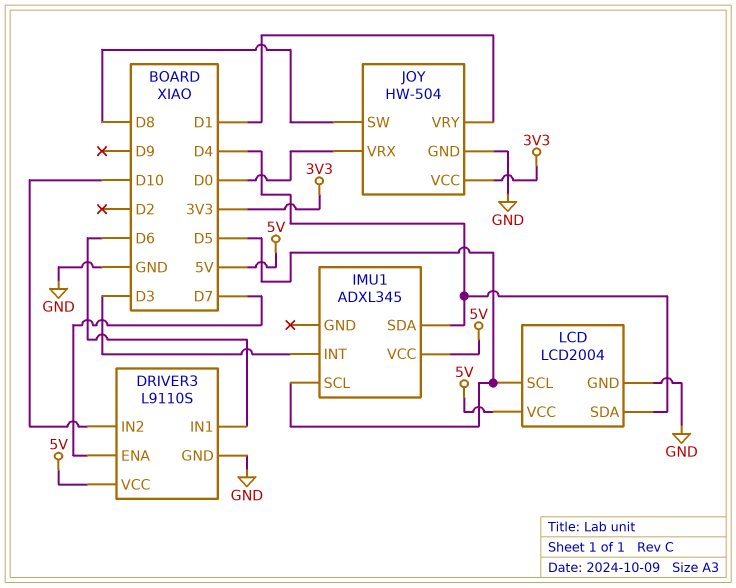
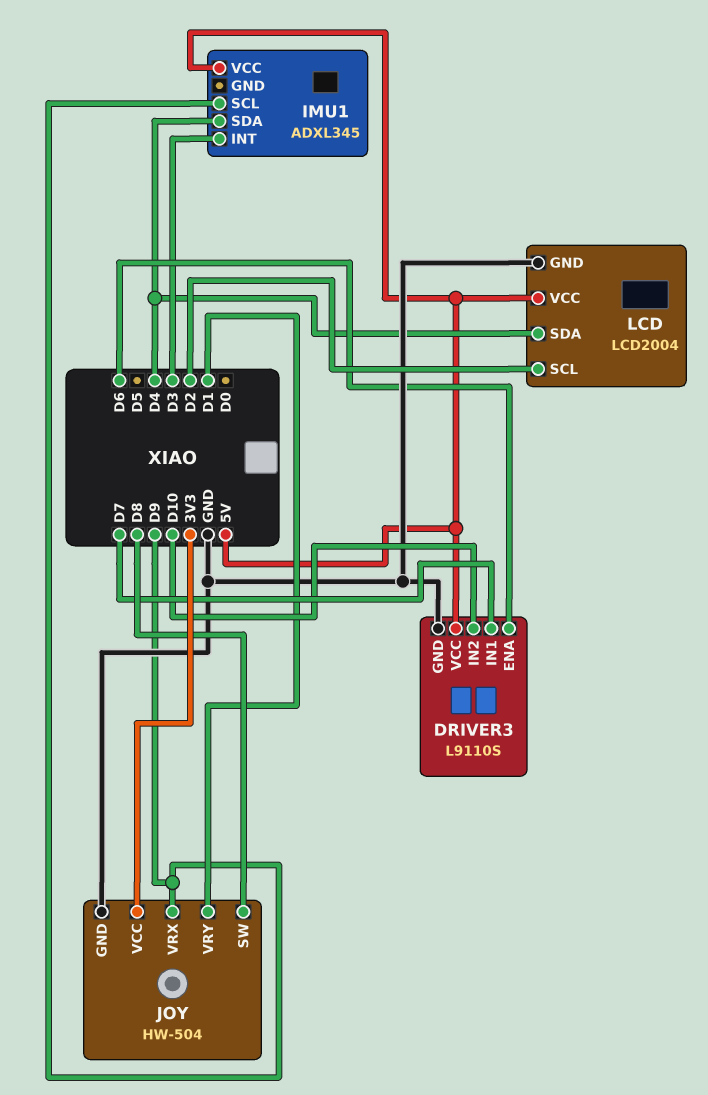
DRIVER3 pin ENA: D7 -> D6
DRIVER3 pin IN1: D6 -> D7
IMU1 pin SCL: D5 -> D9
JOY pin VRX: D0 -> D9
LCD pin SCL: D5 -> D2

